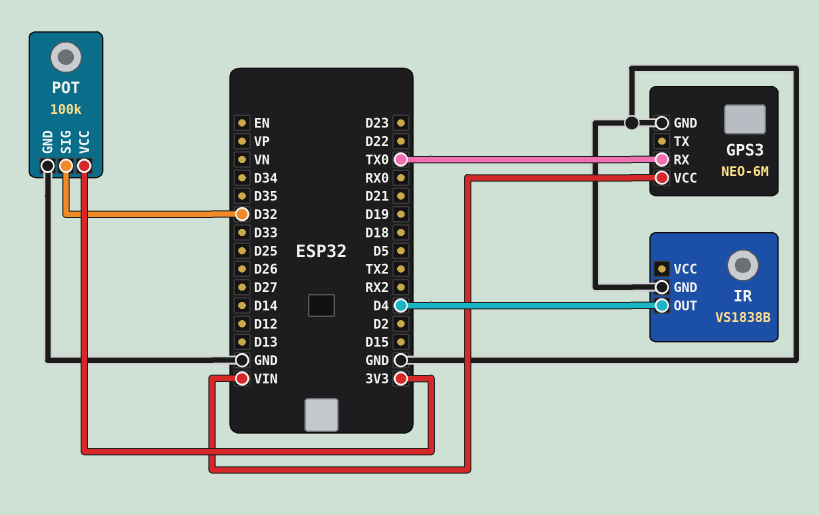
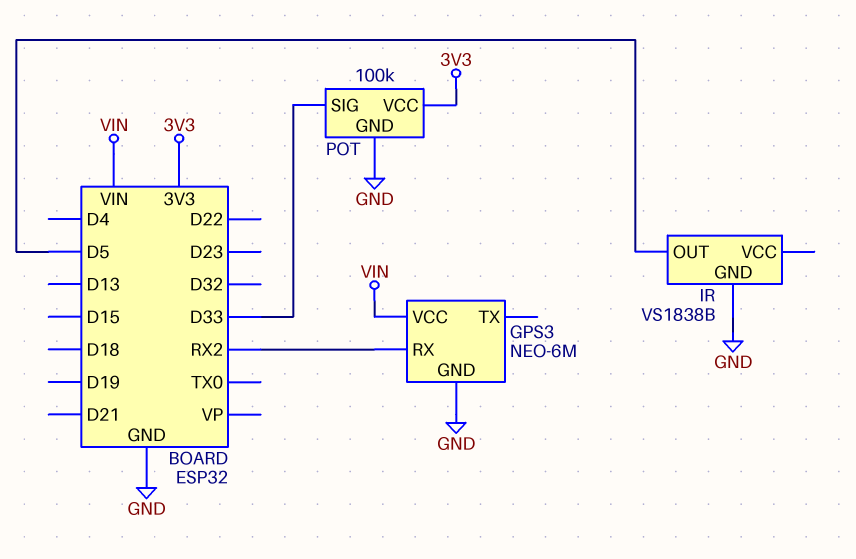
GPS3 pin RX: TX0 -> RX2
IR pin OUT: D4 -> D5
POT pin SIG: D32 -> D33

